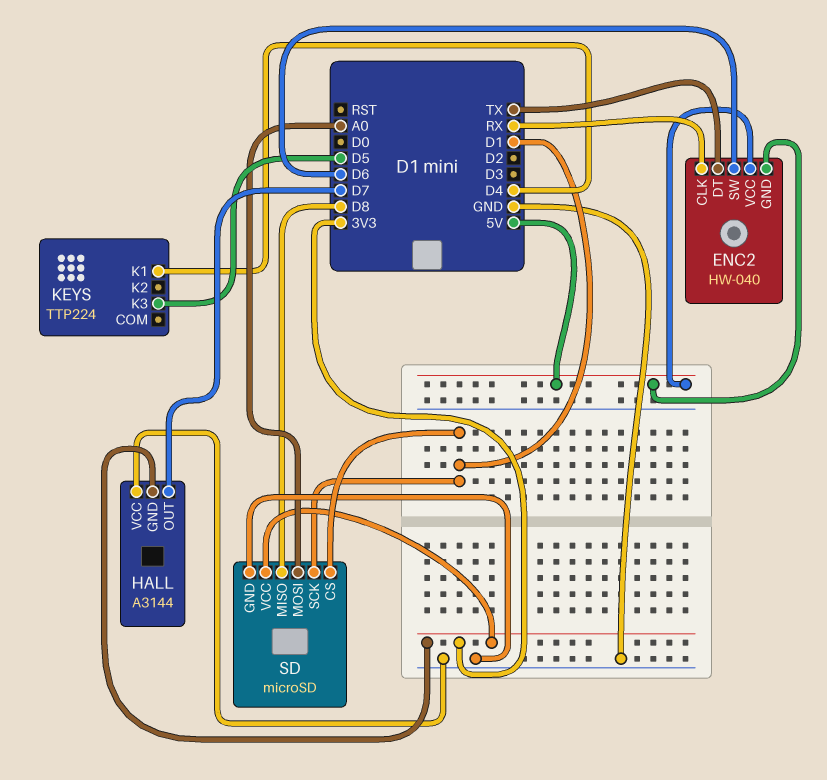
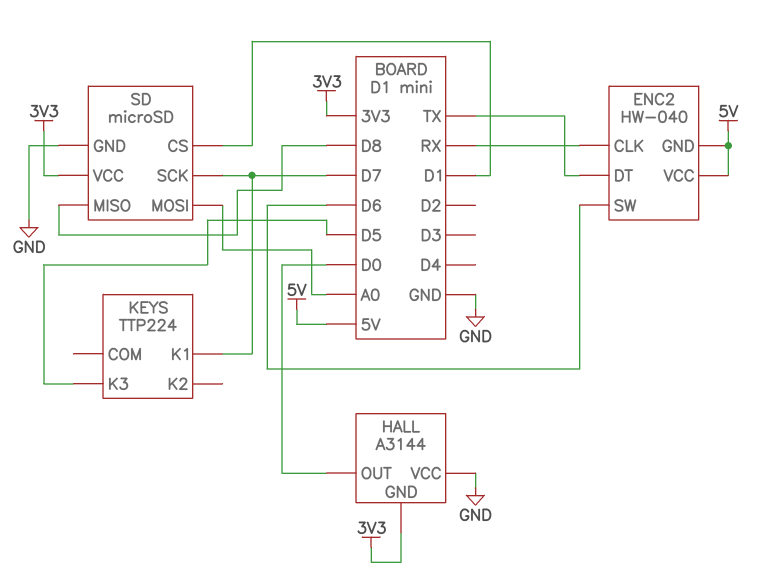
HALL pin OUT: D7 -> D0
KEYS pin K1: D4 -> D7
SD pin SCK: D1 -> D7

